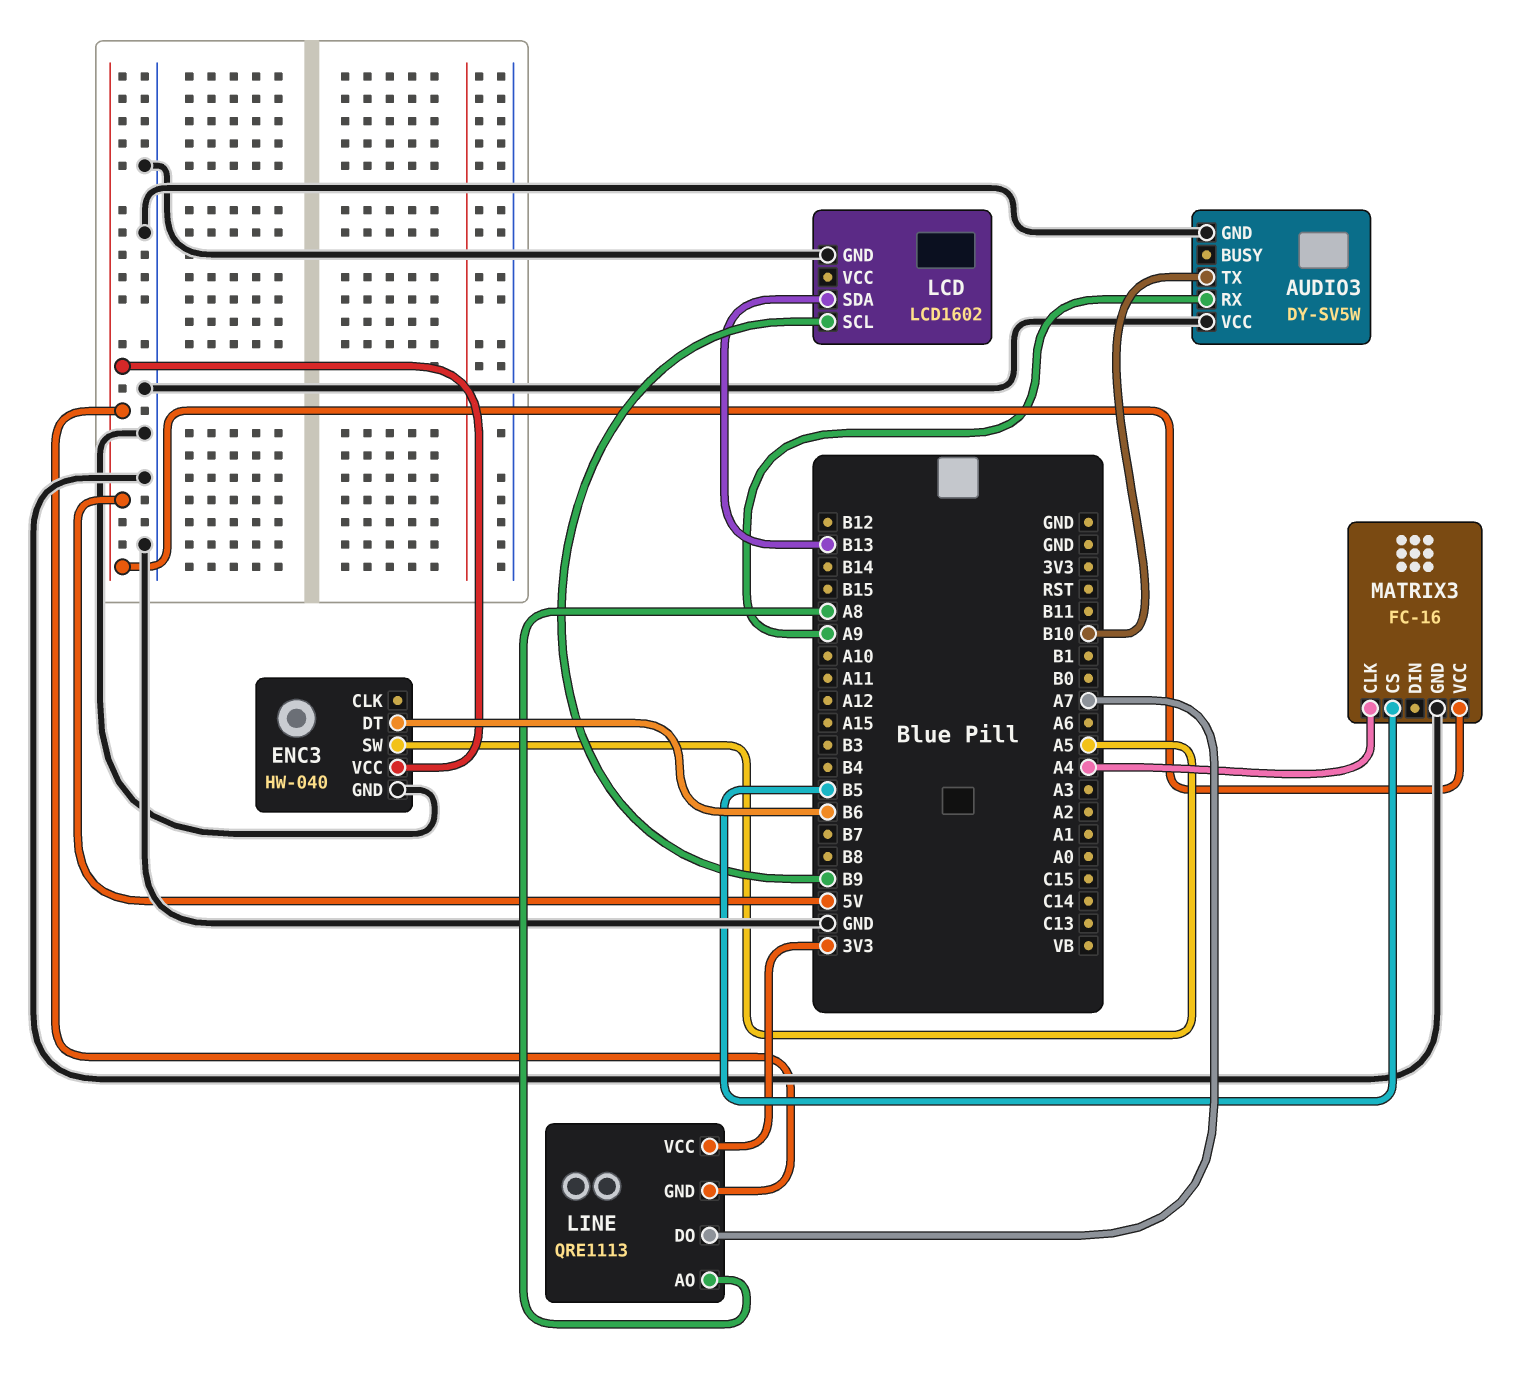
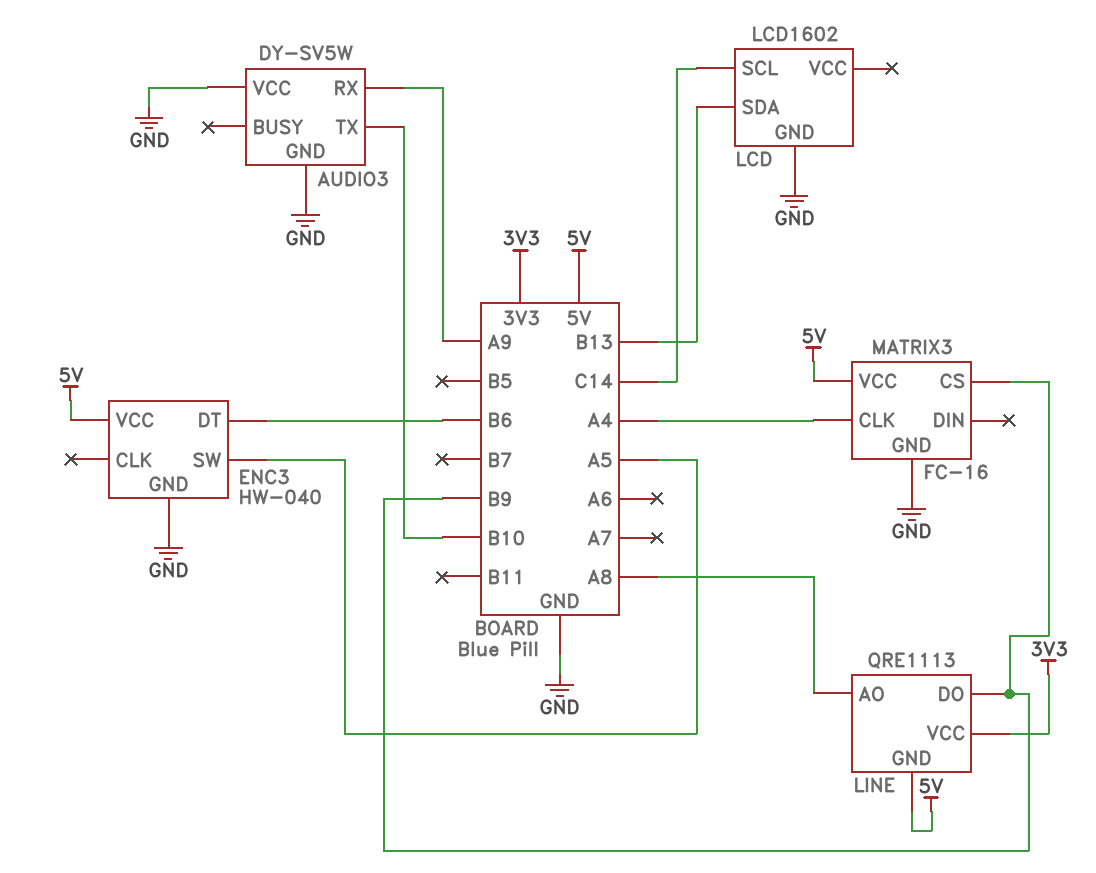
LCD pin SCL: B9 -> C14
LINE pin DO: A7 -> B9
MATRIX3 pin CS: B5 -> B9

